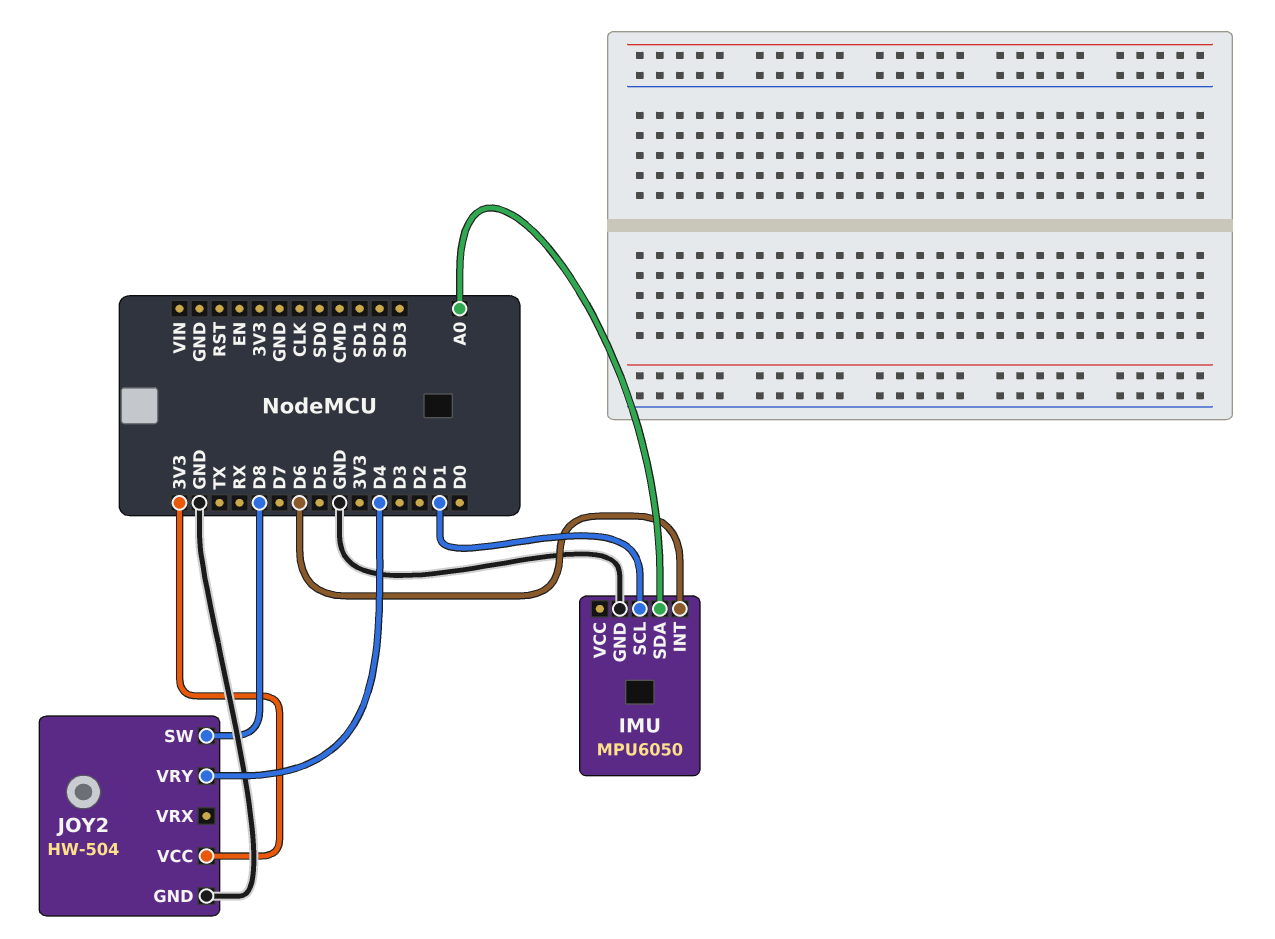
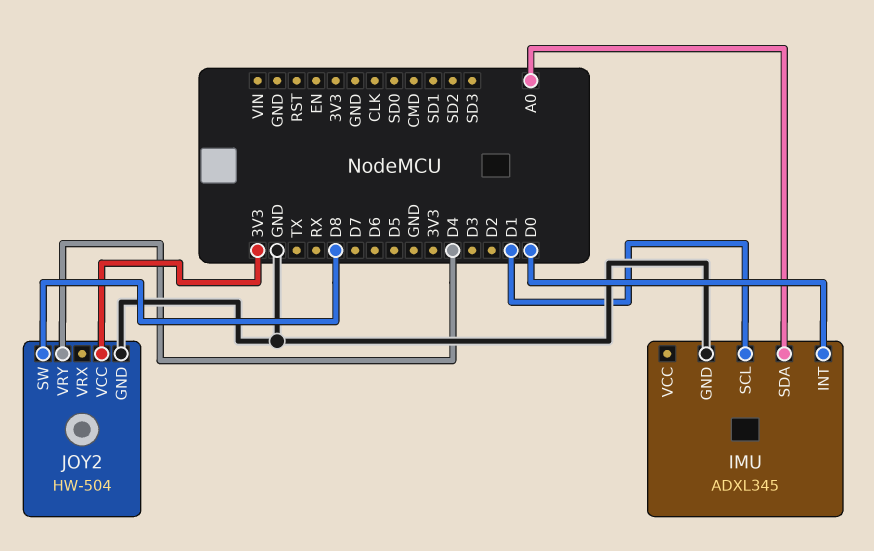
IMU: MPU6050 -> ADXL345
IMU pin INT: D6 -> D0

